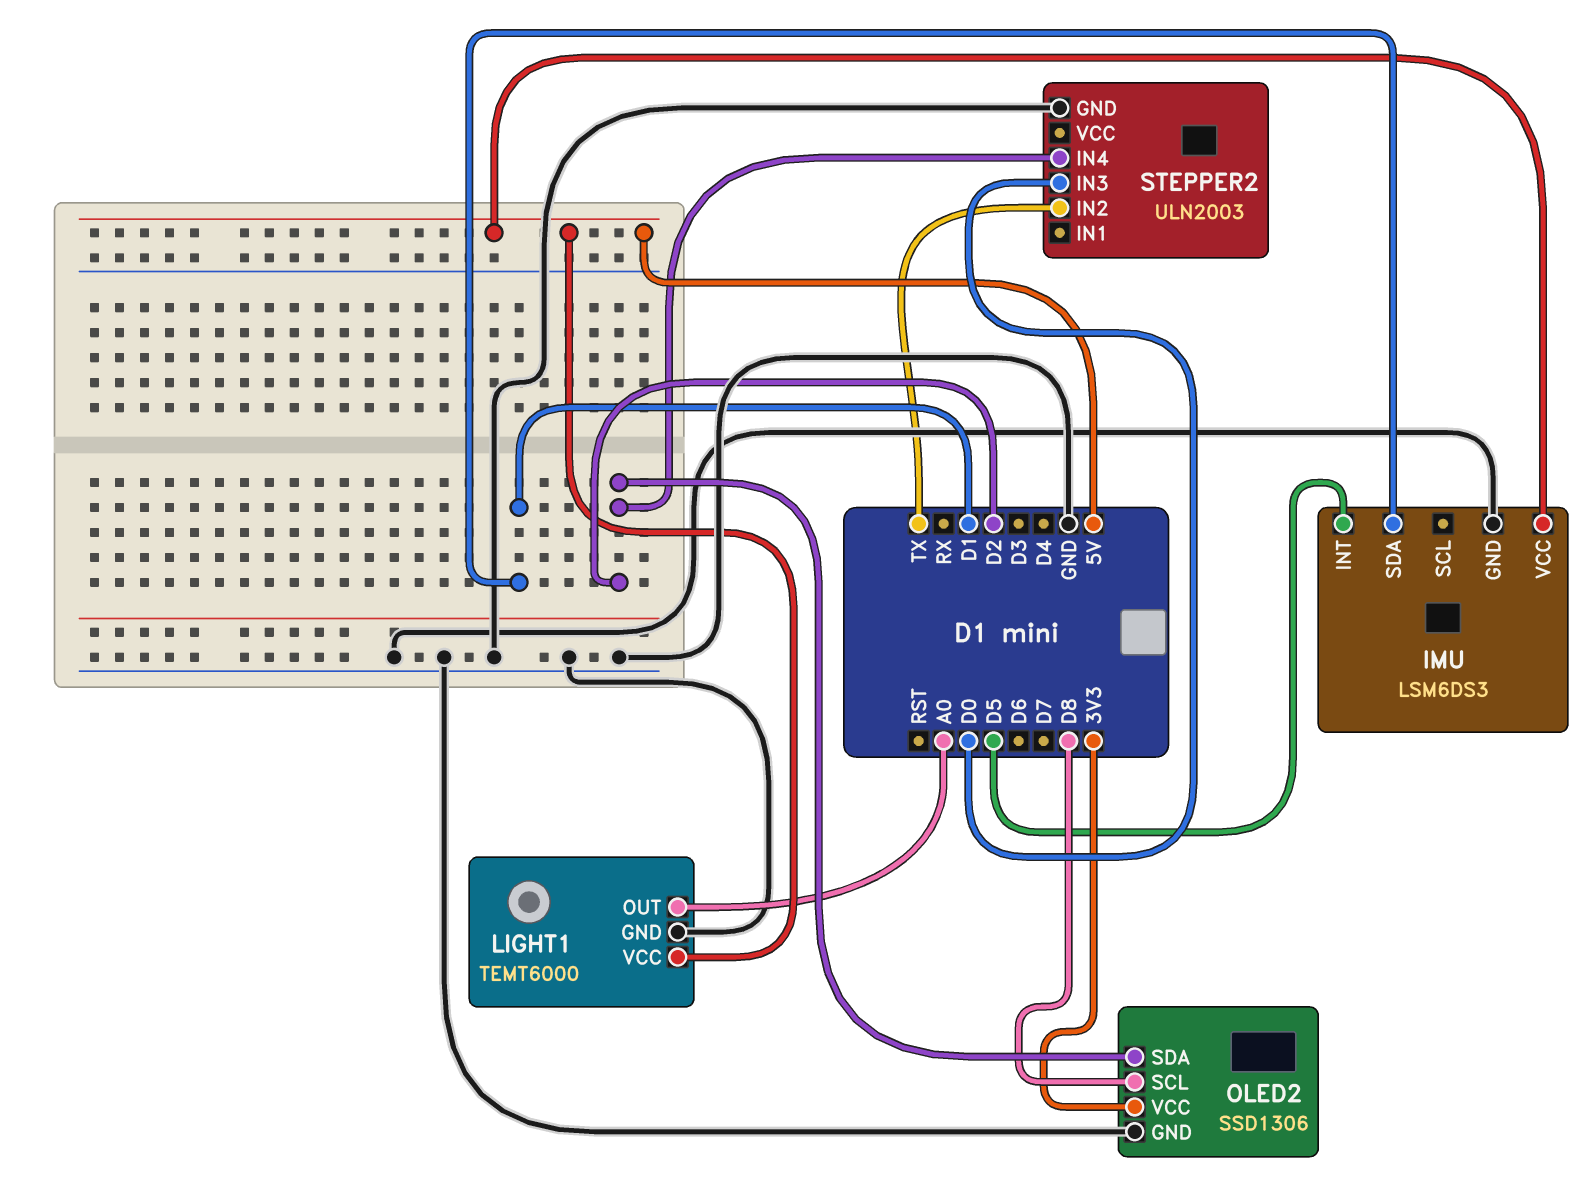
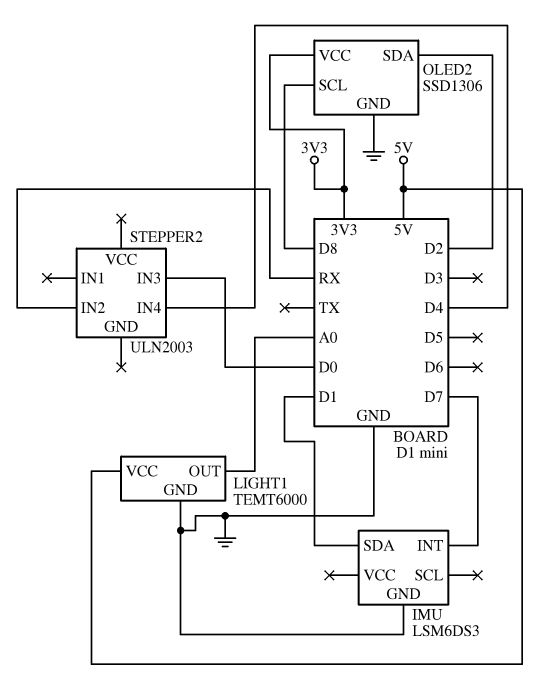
IMU pin INT: D5 -> D7
IMU pin VCC: 5V -> none
STEPPER2 pin GND: GND -> none
STEPPER2 pin IN2: TX -> RX
STEPPER2 pin IN4: D2 -> D4

